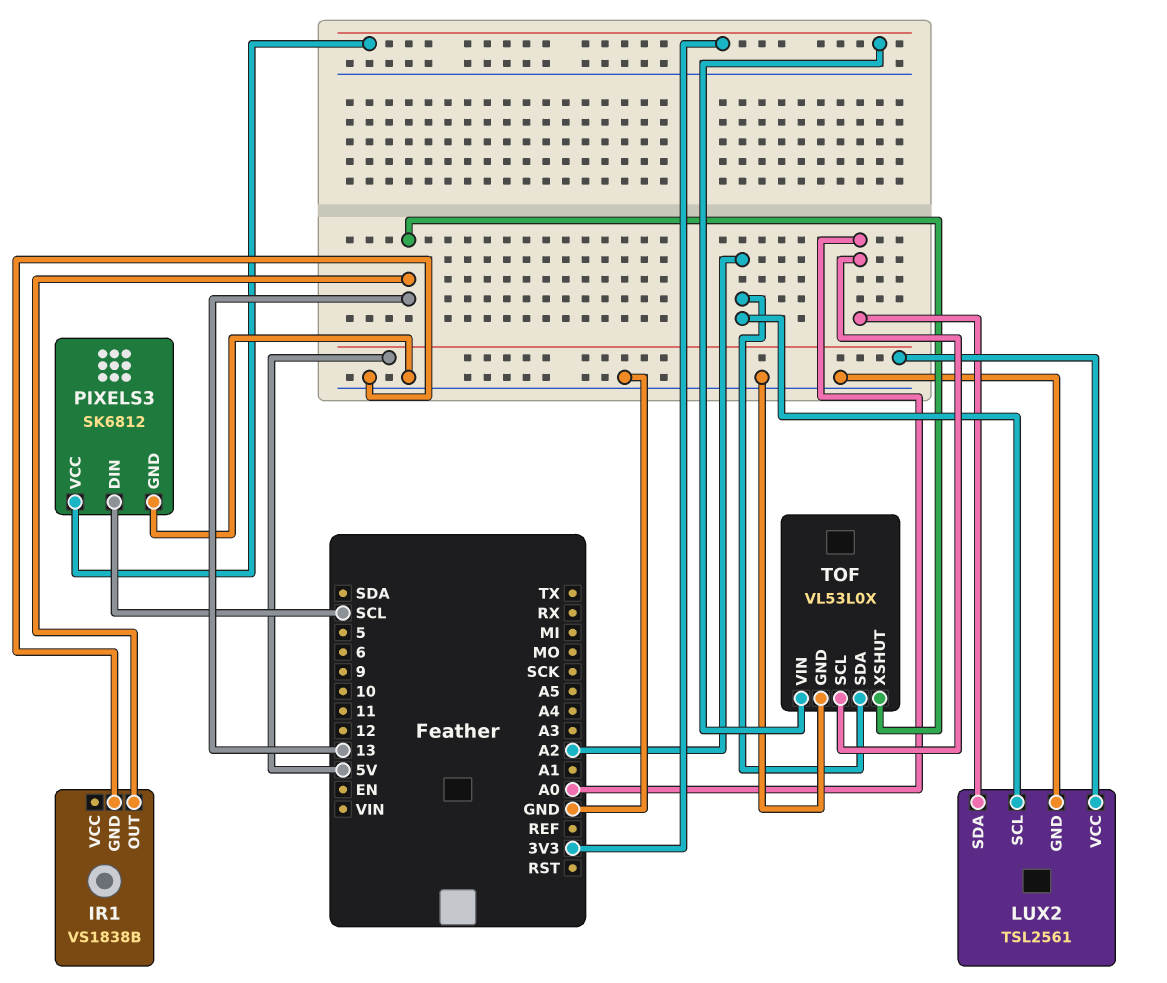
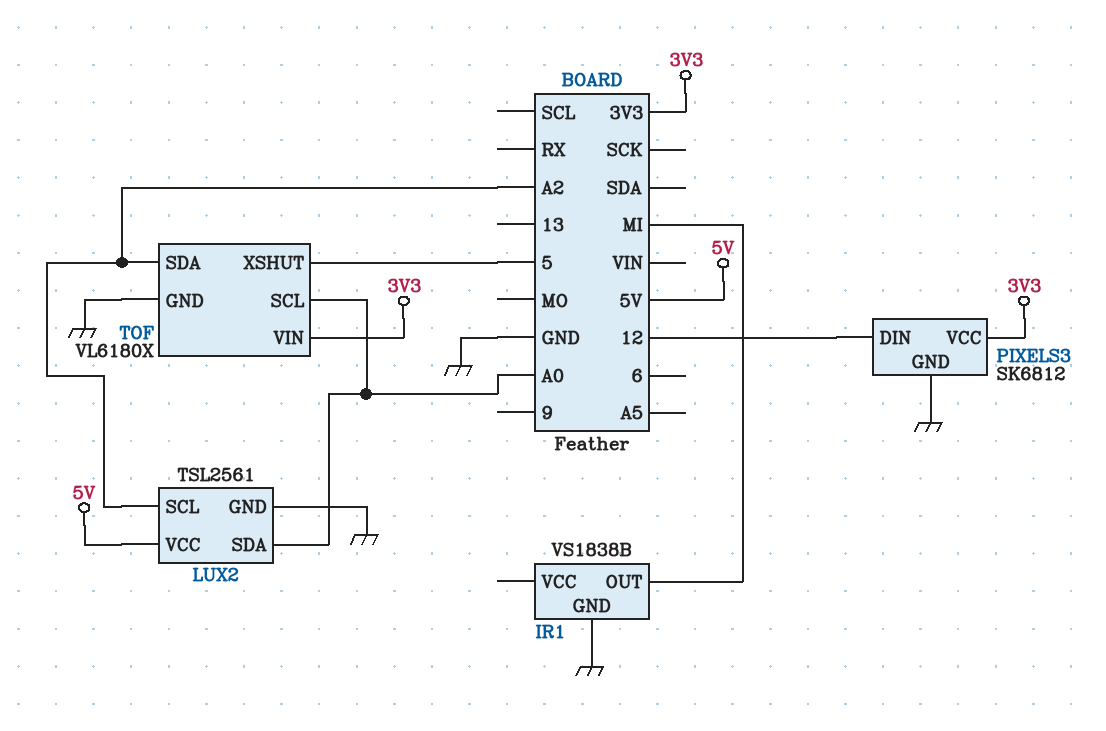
IR1 pin OUT: 13 -> MI
PIXELS3 pin DIN: SCL -> 12
TOF: VL53L0X -> VL6180X
TOF pin XSHUT: 13 -> 5

